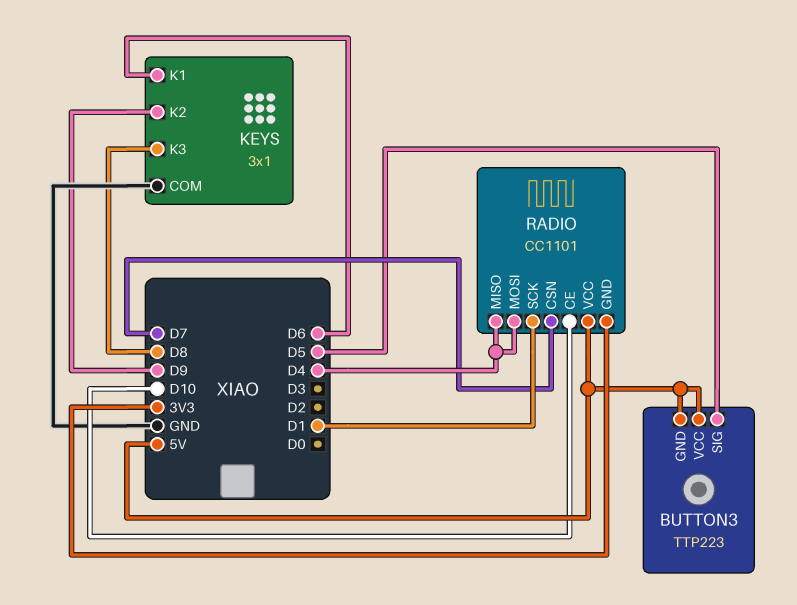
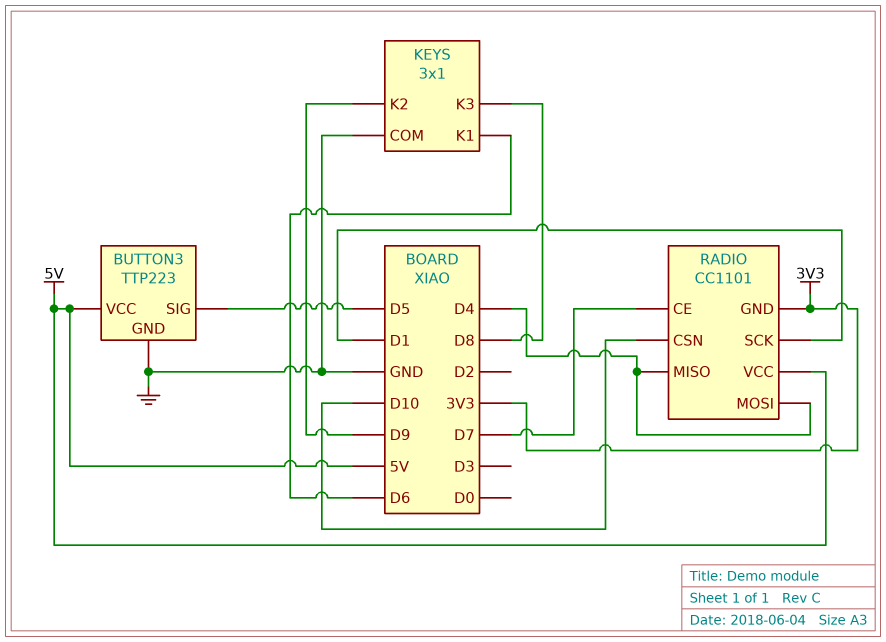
BUTTON3 pin GND: 5V -> GND
RADIO pin CE: D10 -> D7
RADIO pin CSN: D7 -> D10

